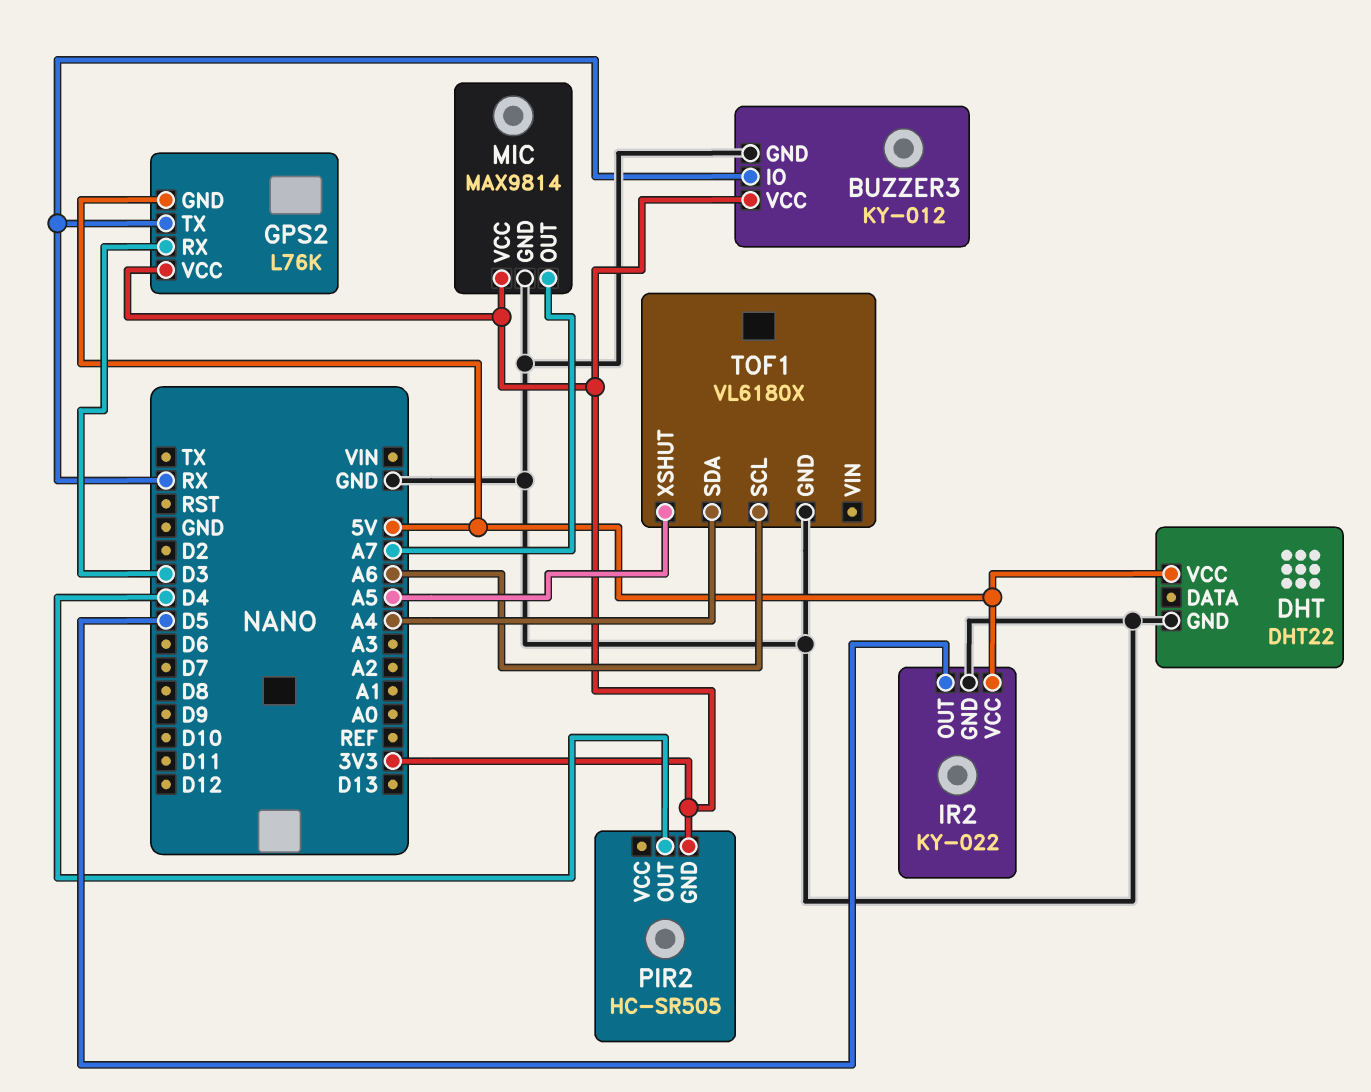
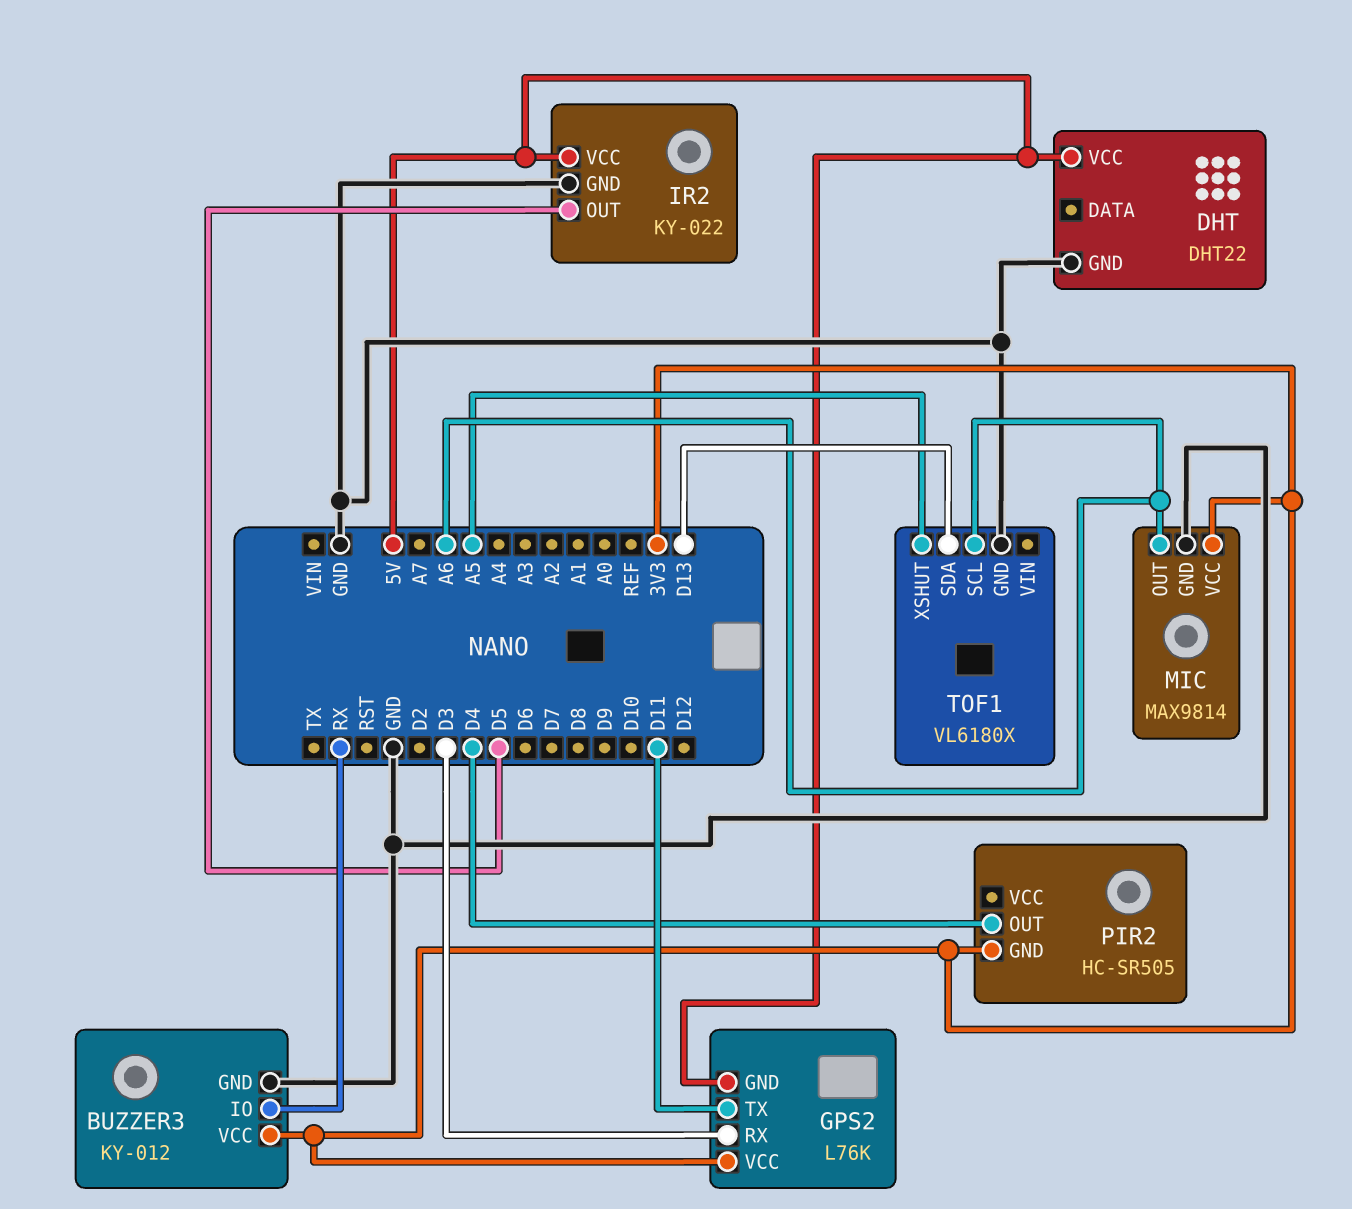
GPS2 pin TX: RX -> D11
MIC pin OUT: A7 -> A6
TOF1 pin SDA: A4 -> D13

